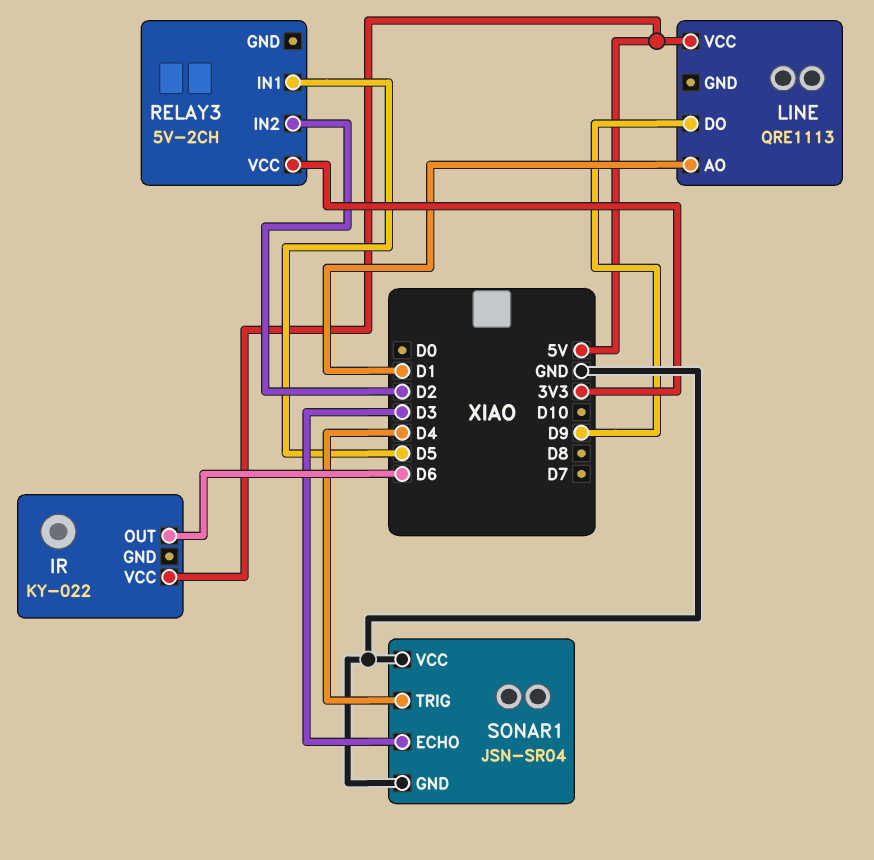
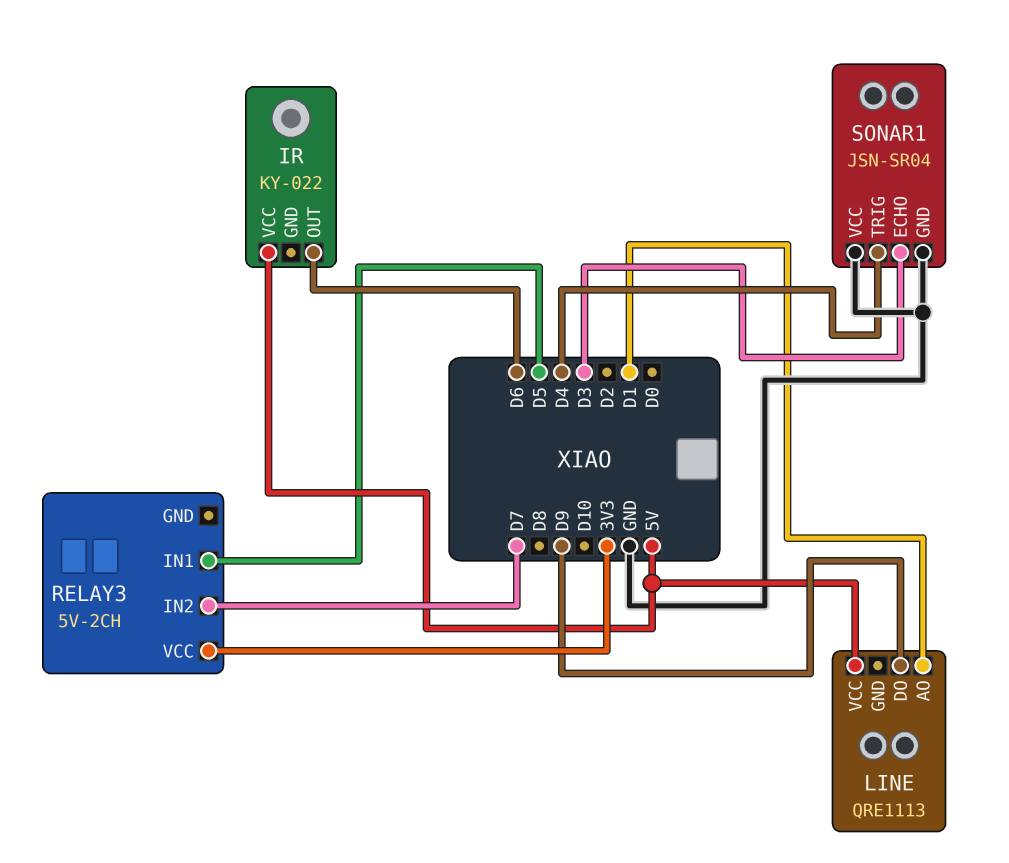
RELAY3 pin IN2: D2 -> D7

